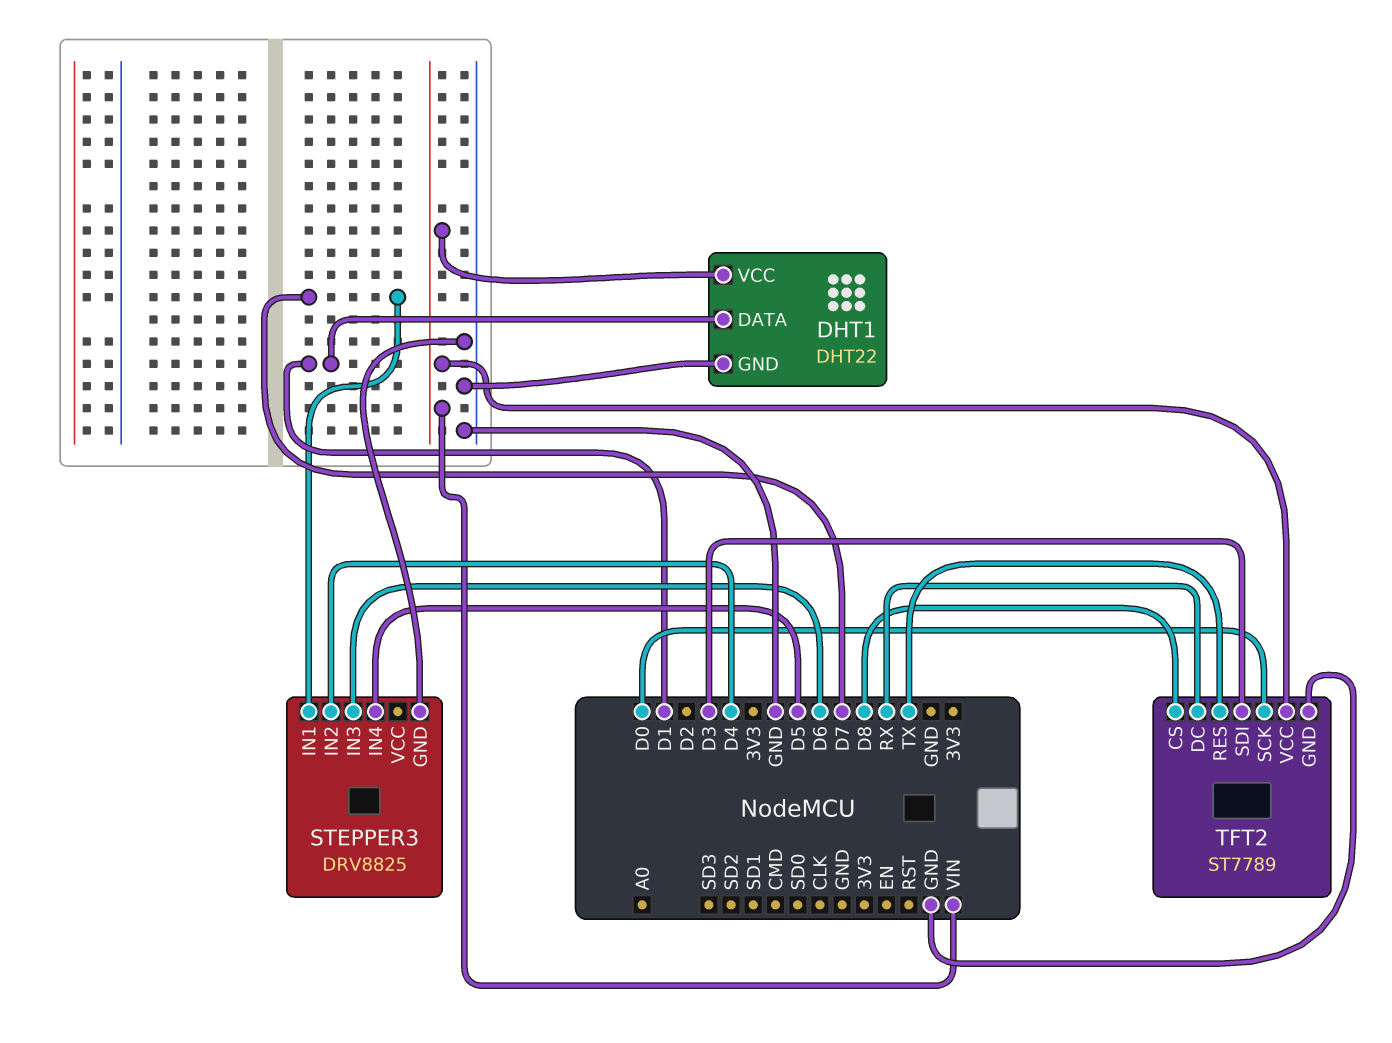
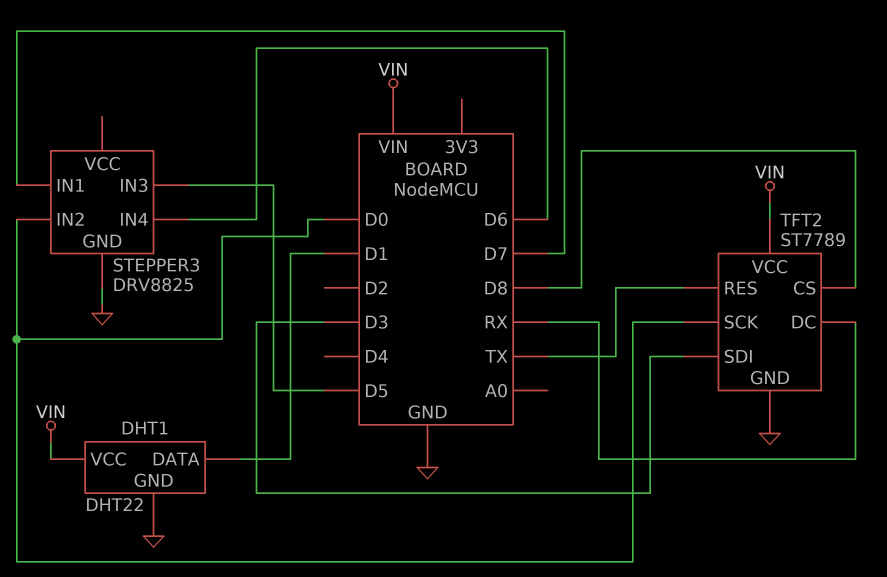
STEPPER3 pin IN2: D4 -> D0
STEPPER3 pin IN3: D6 -> D5
STEPPER3 pin IN4: D5 -> D6

